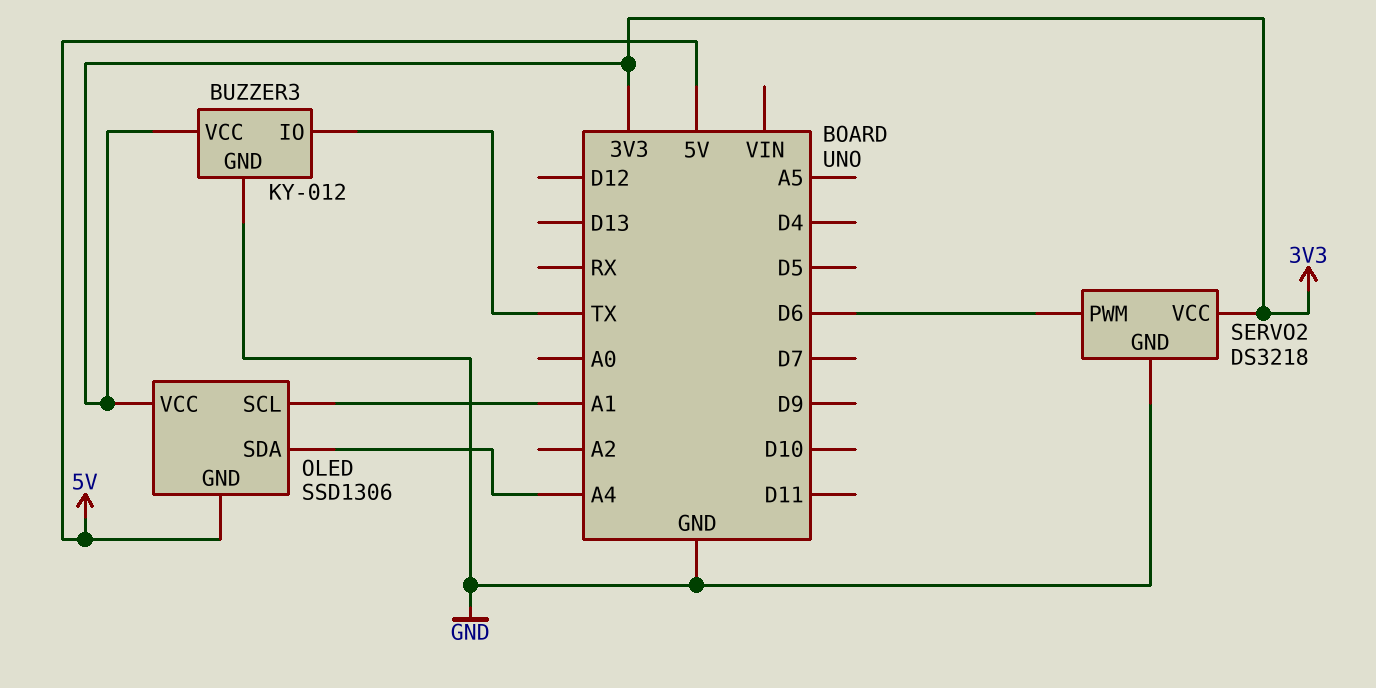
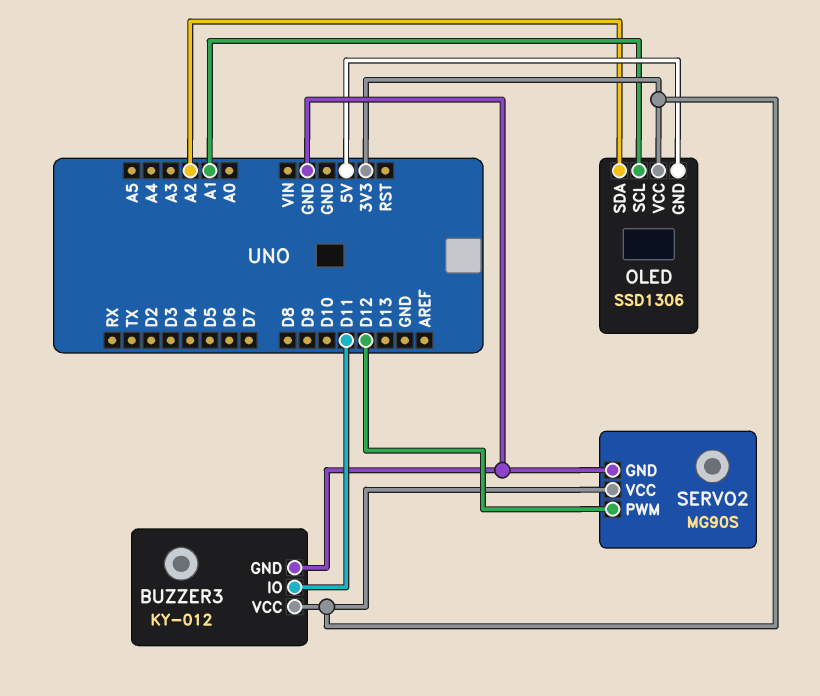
BUZZER3 pin IO: TX -> D11
OLED pin SDA: A4 -> A2
SERVO2: DS3218 -> MG90S
SERVO2 pin PWM: D6 -> D12

